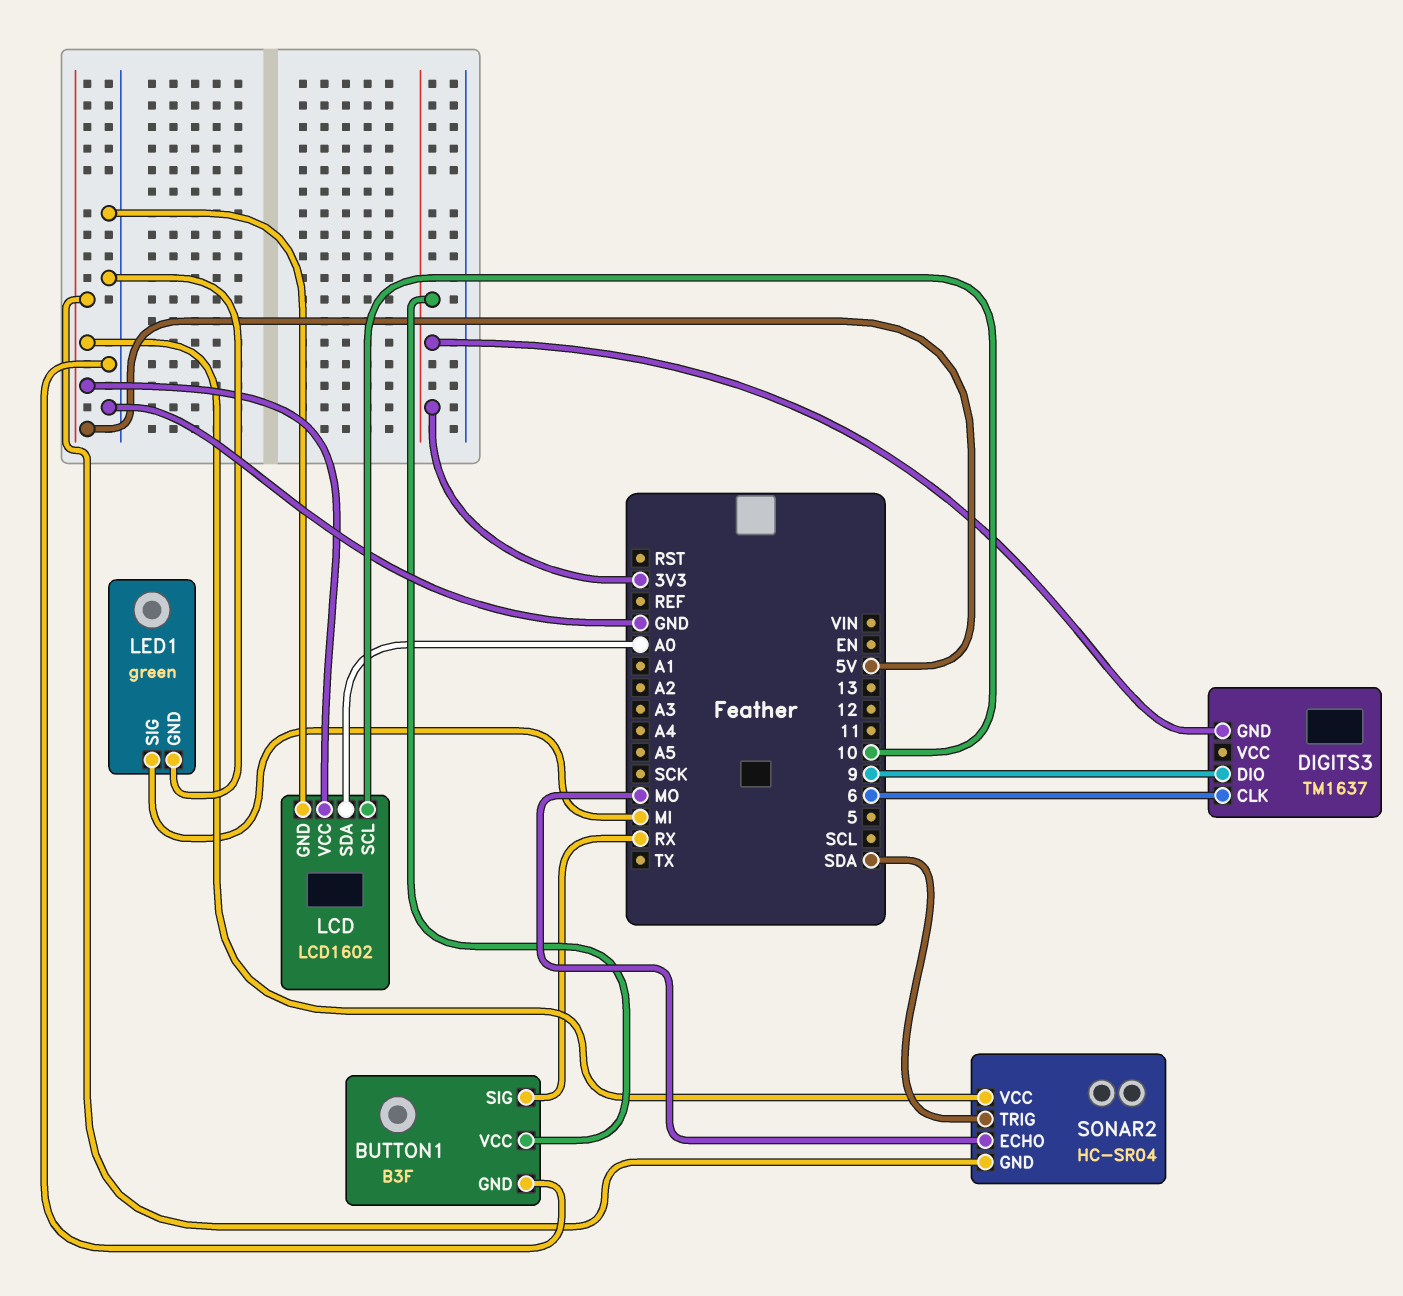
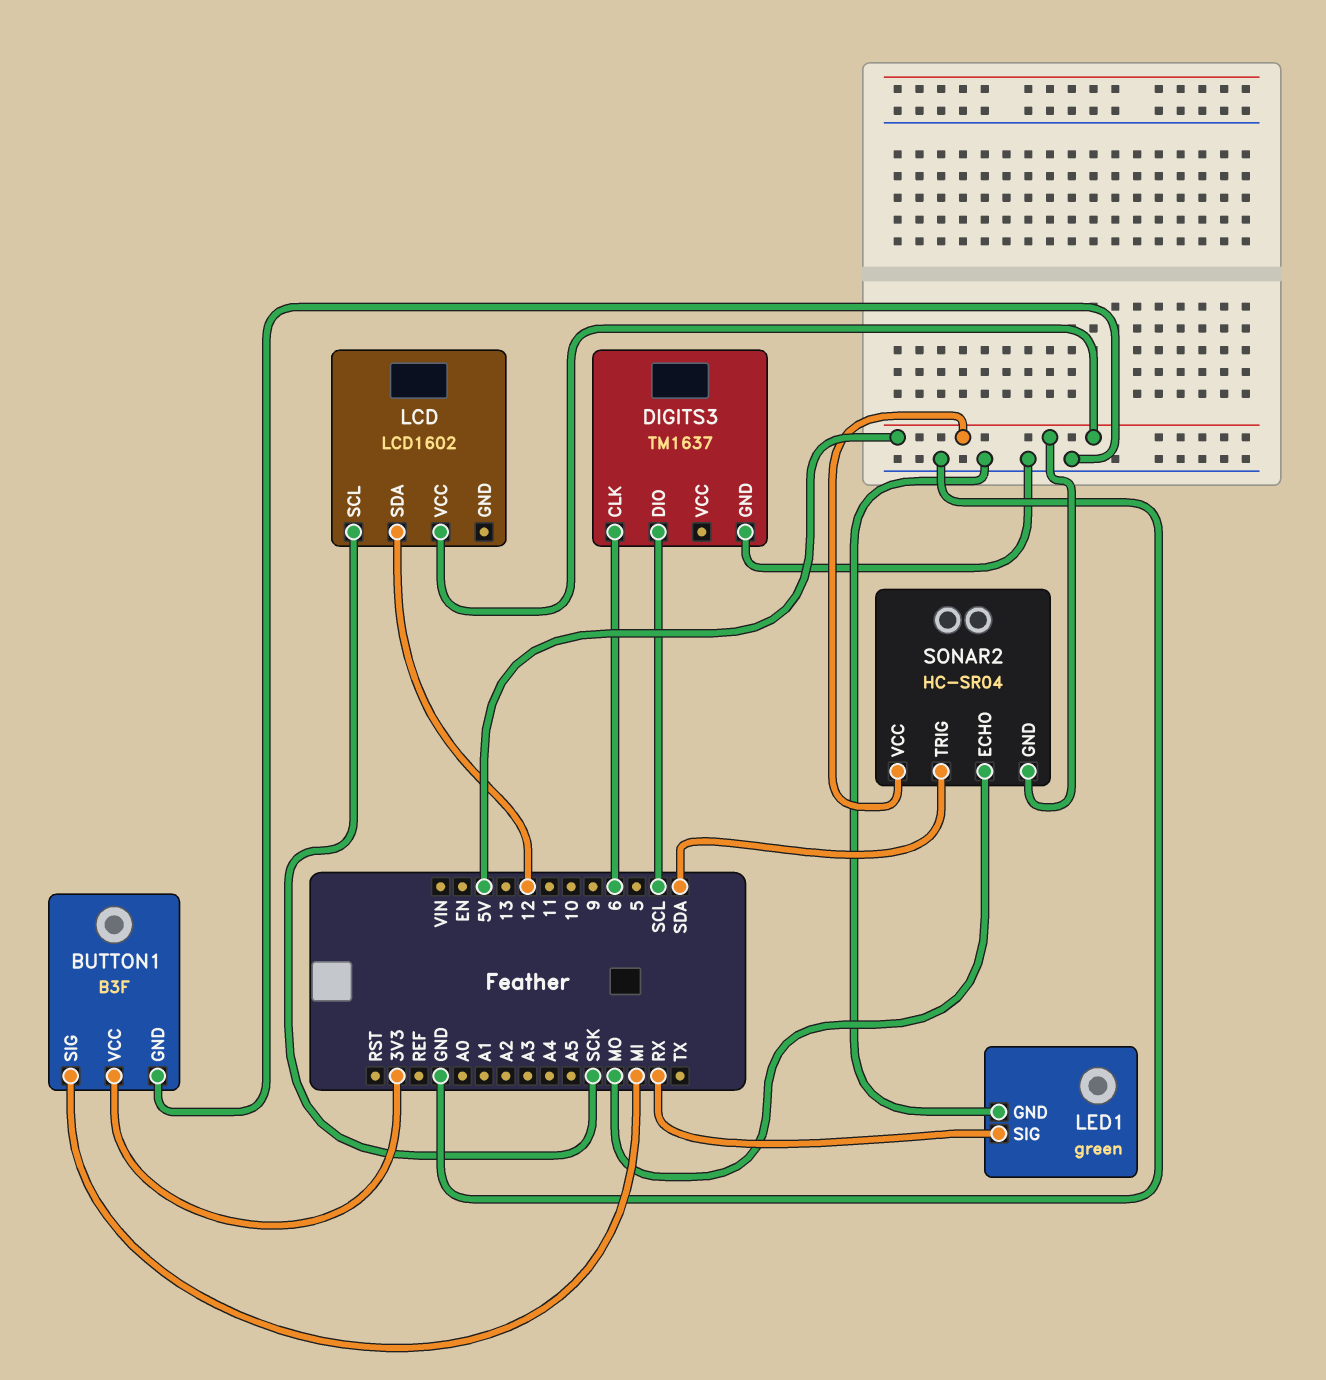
BUTTON1 pin SIG: RX -> MI
DIGITS3 pin DIO: 9 -> SCL
DIGITS3 pin GND: 3V3 -> GND
LCD pin GND: GND -> none
LCD pin SCL: 10 -> SCK
LCD pin SDA: A0 -> 12
LED1 pin SIG: MI -> RX

